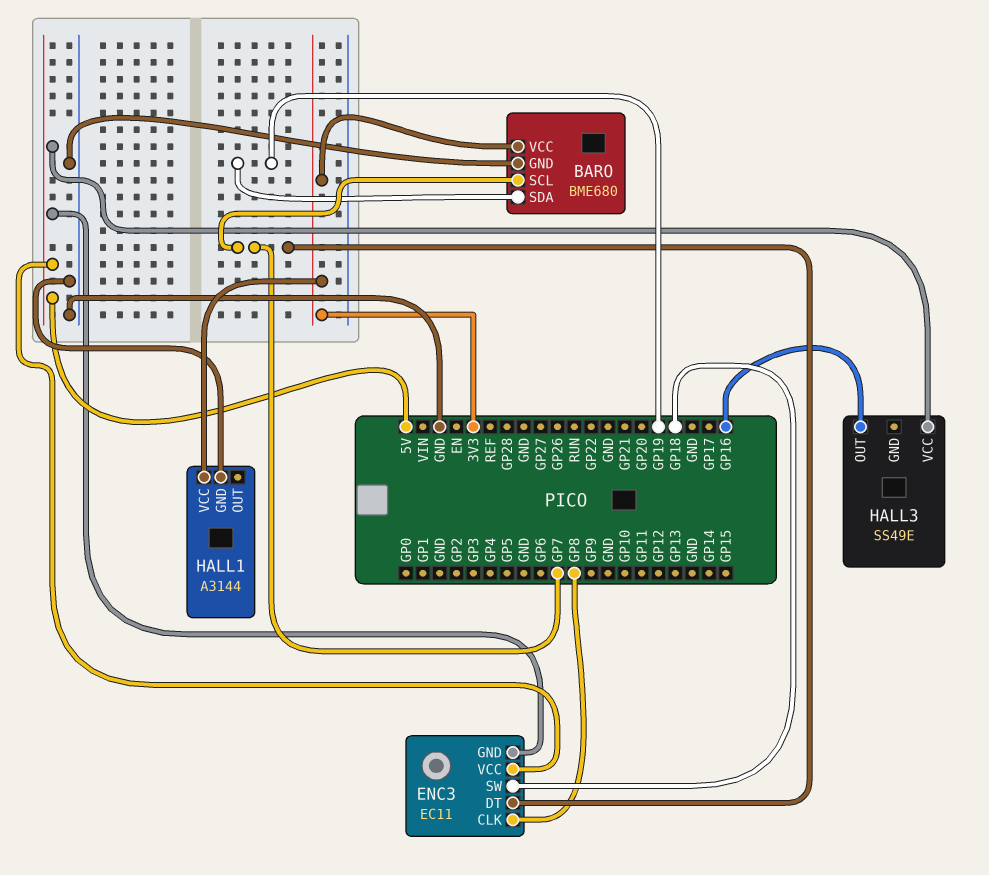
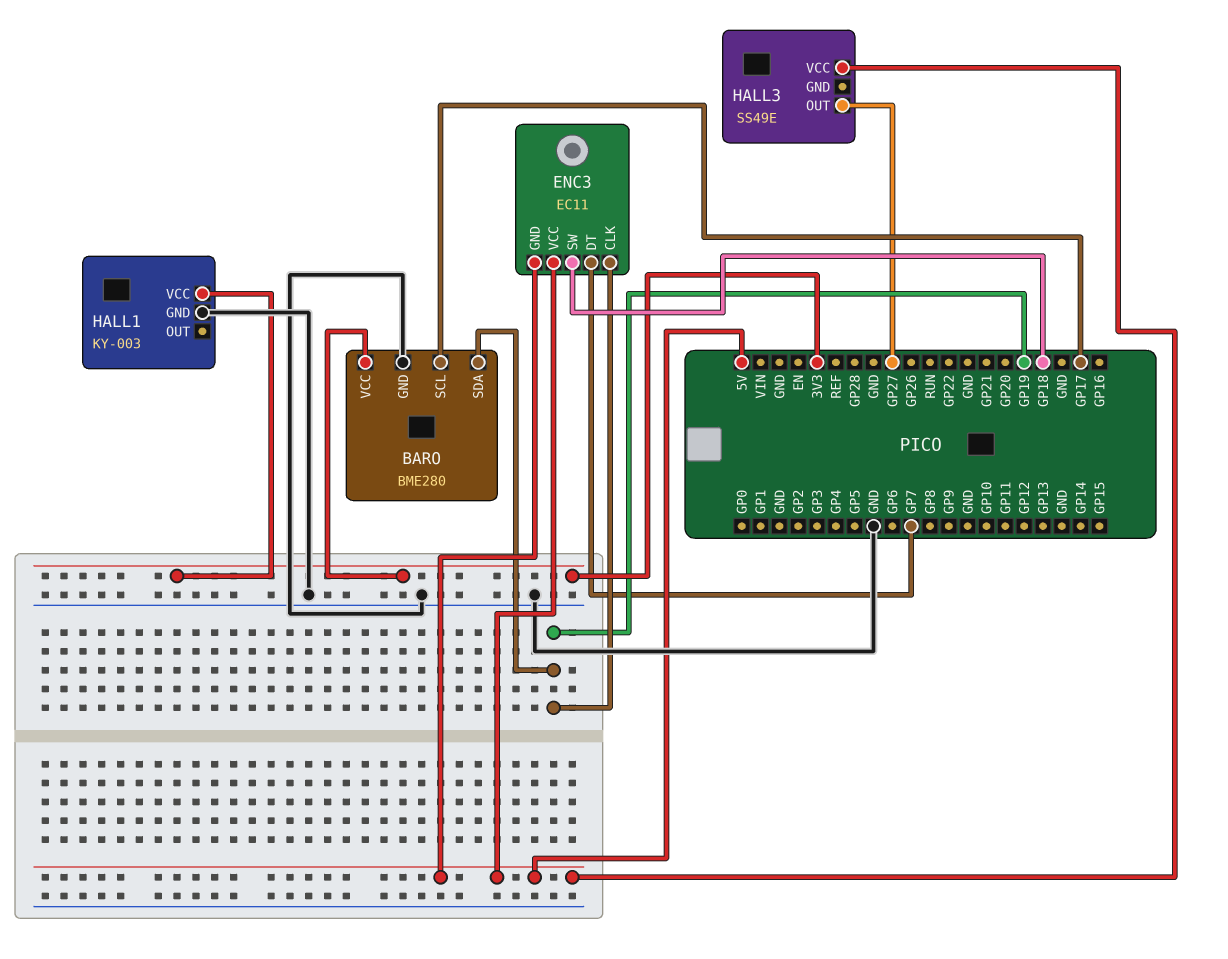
BARO: BME680 -> BME280
BARO pin SCL: GP7 -> GP17
ENC3 pin CLK: GP8 -> GP19
HALL1: A3144 -> KY-003
HALL3 pin OUT: GP16 -> GP27

